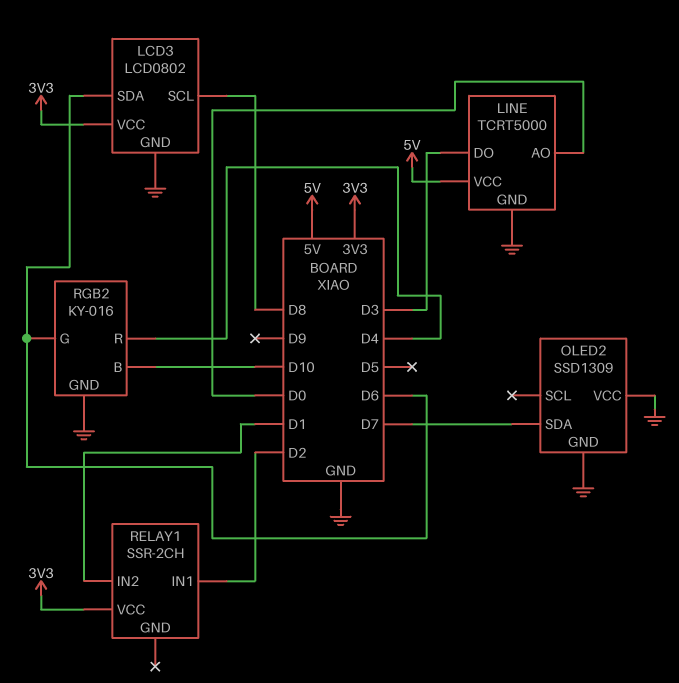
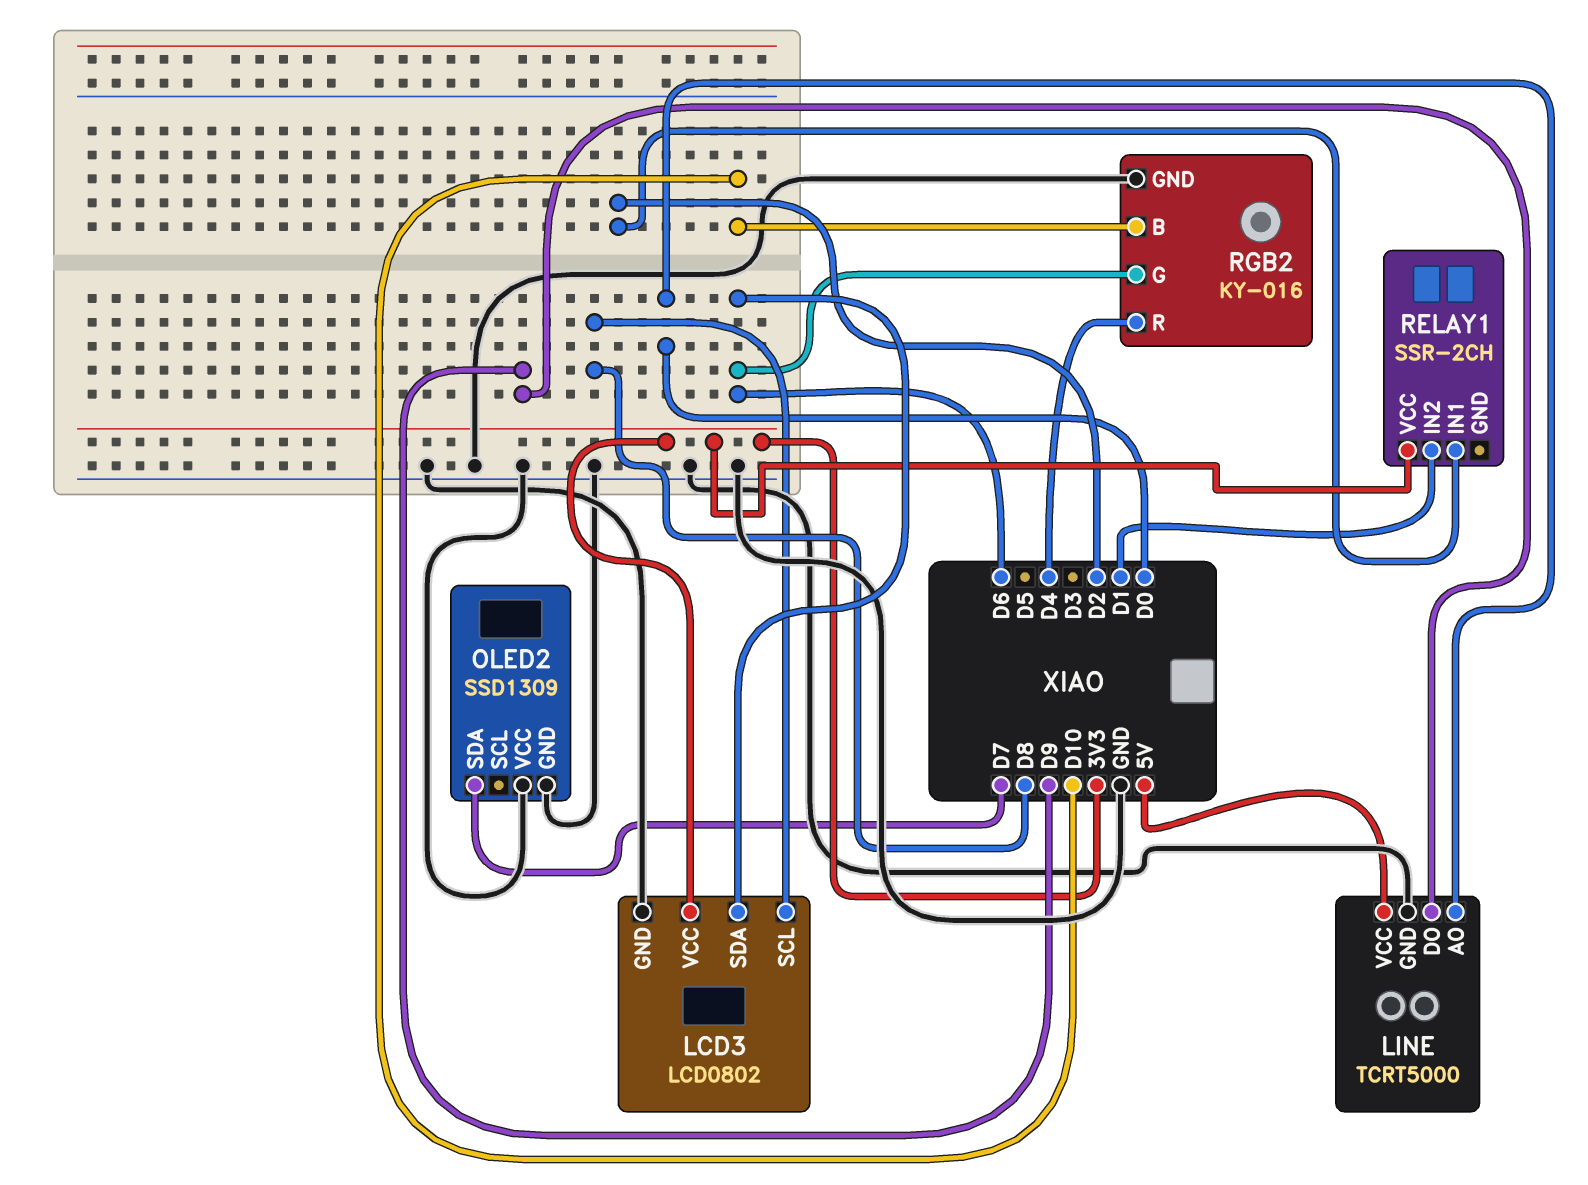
LINE pin DO: D3 -> D9

